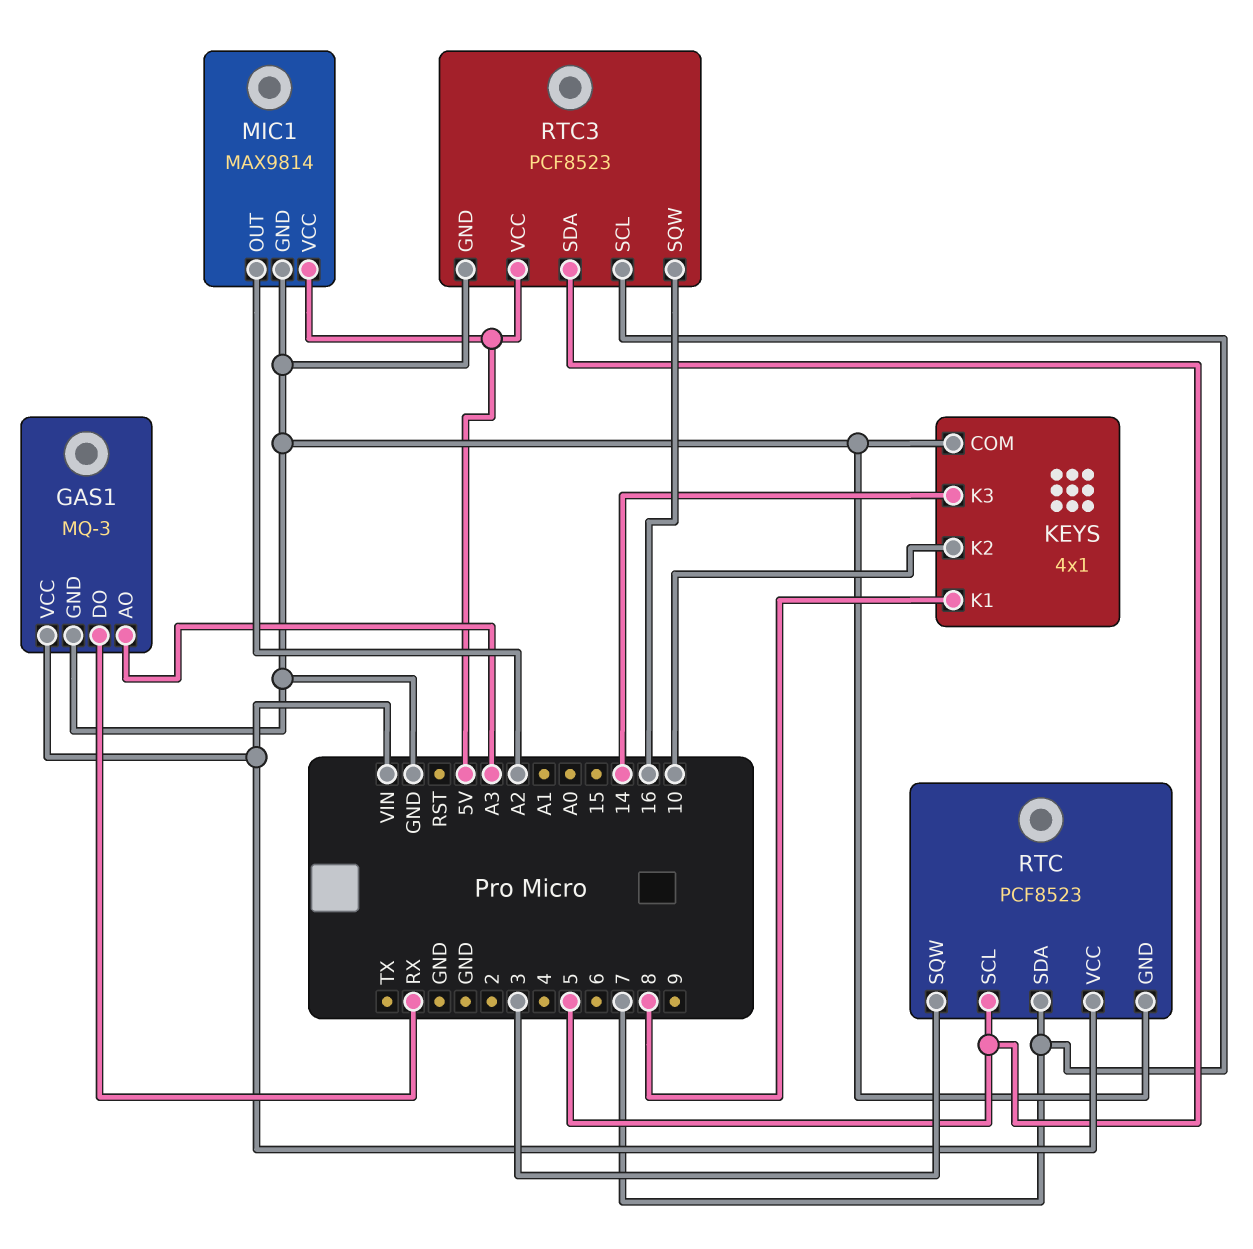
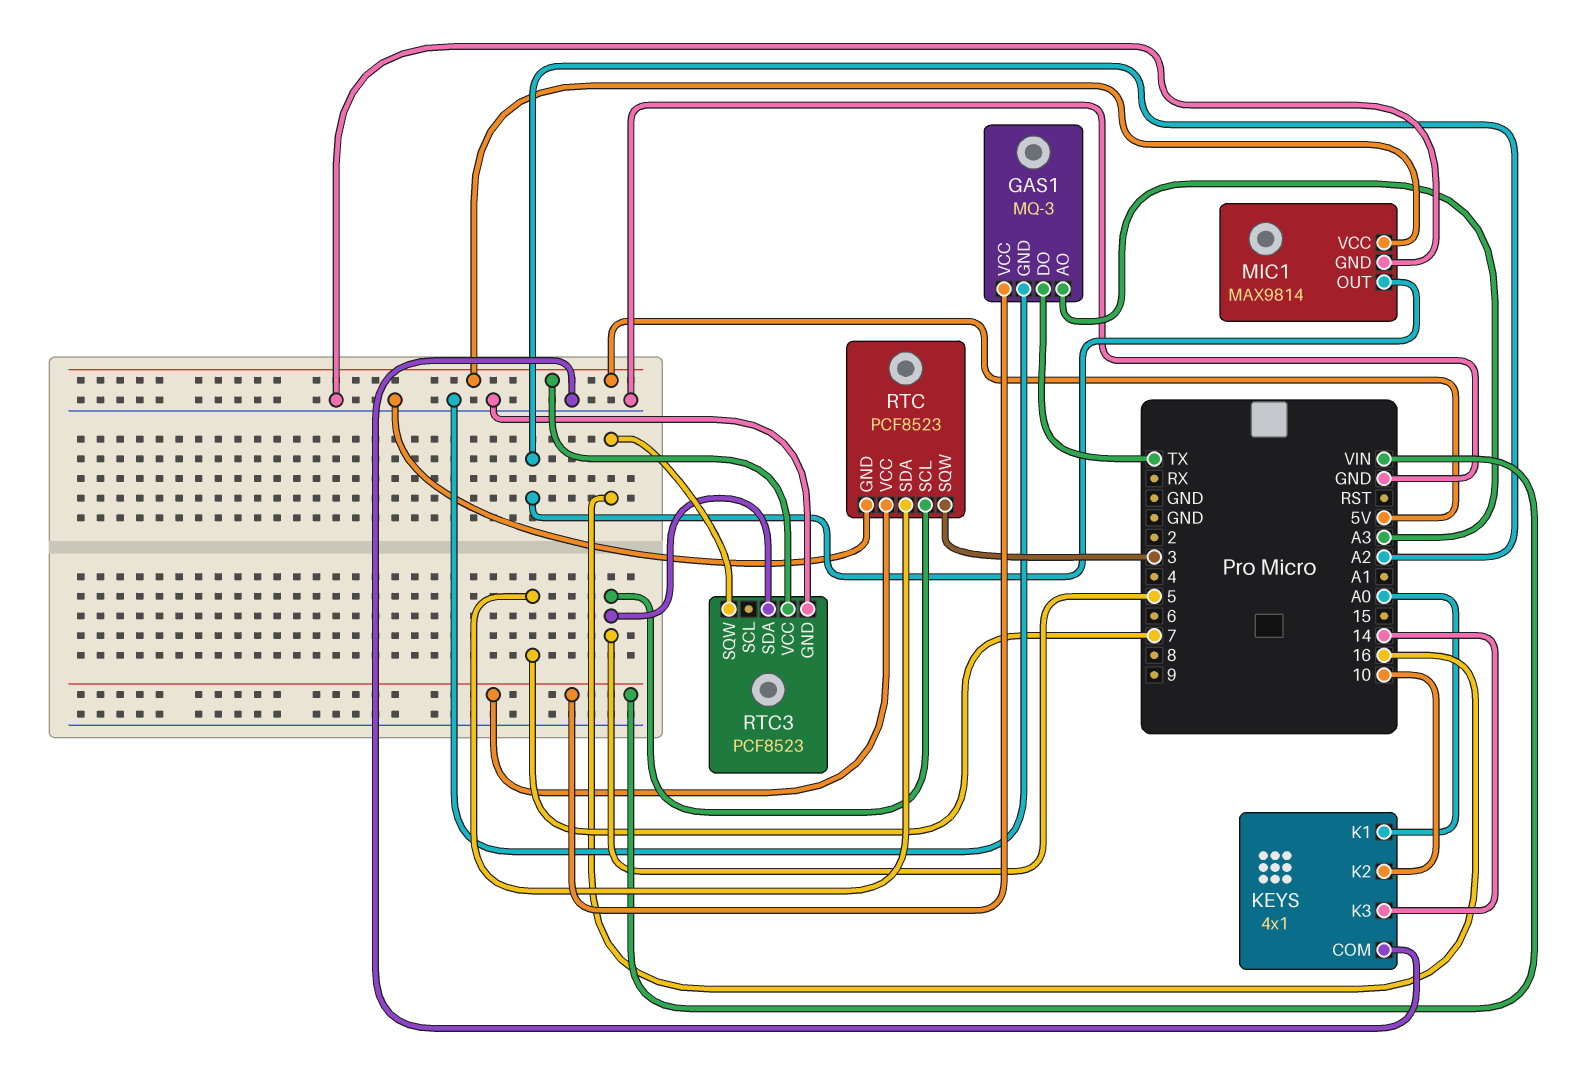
GAS1 pin DO: RX -> TX
KEYS pin K1: 8 -> A0
RTC3 pin SCL: 7 -> none

